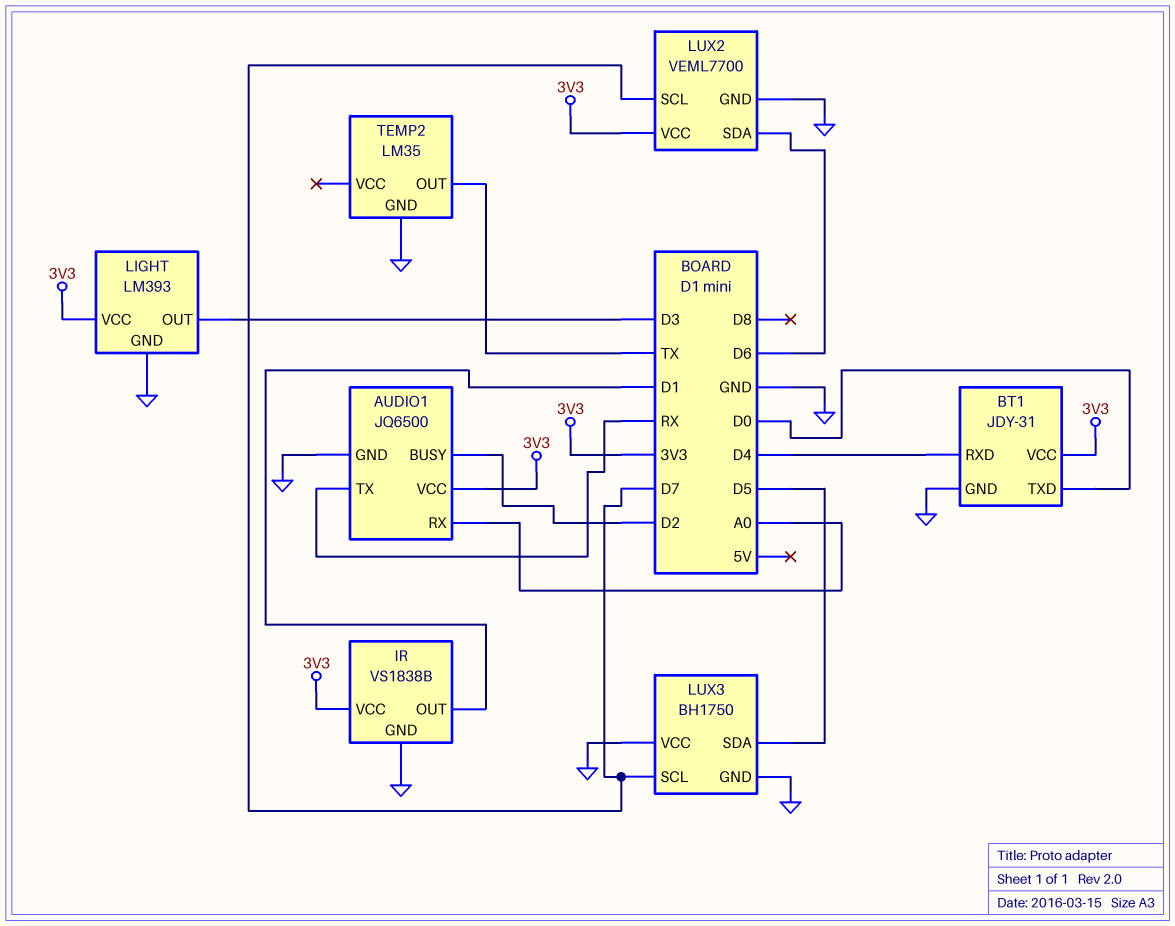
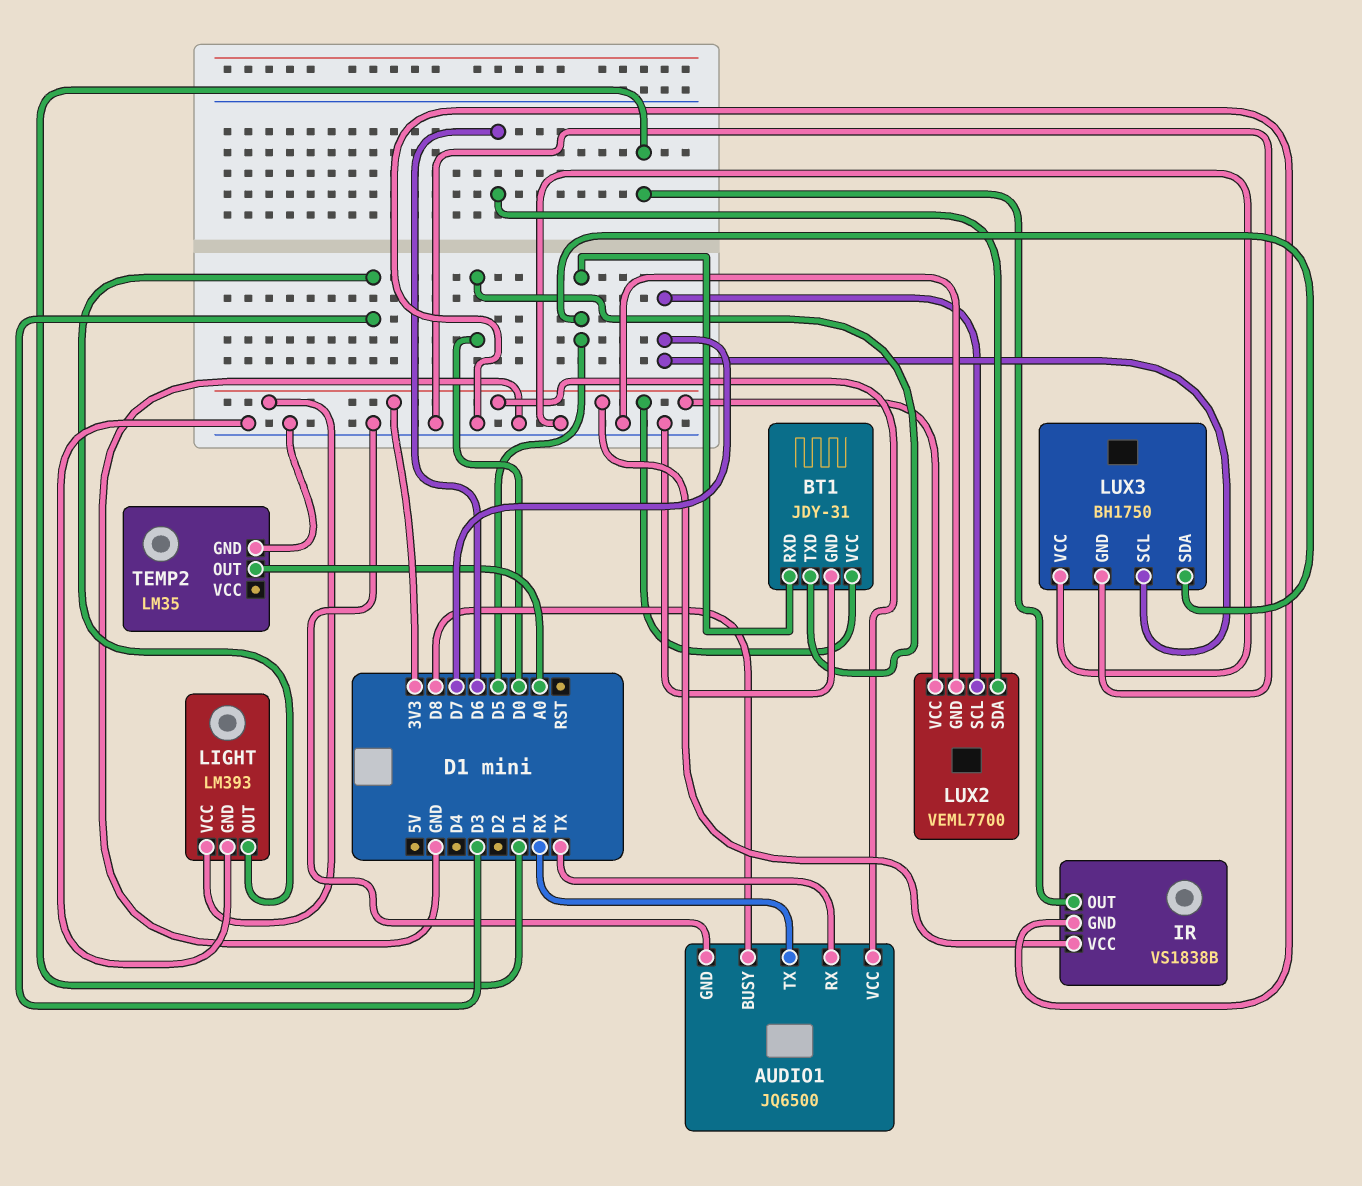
AUDIO1 pin BUSY: D2 -> D8
AUDIO1 pin RX: A0 -> TX
BT1 pin RXD: D4 -> D5
TEMP2 pin OUT: TX -> A0

